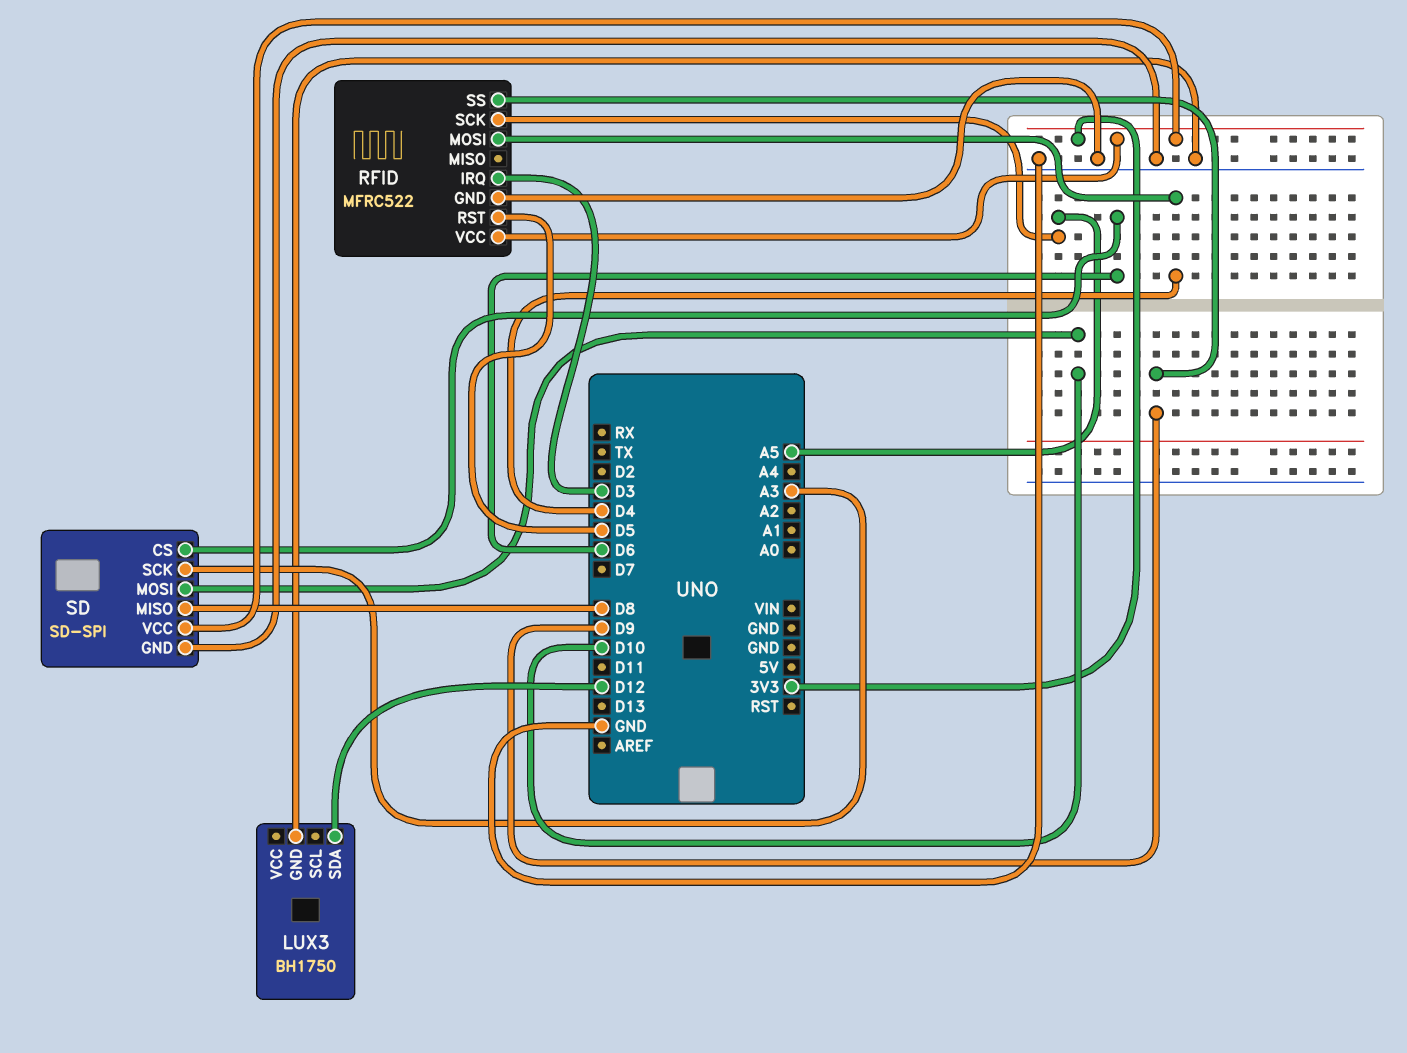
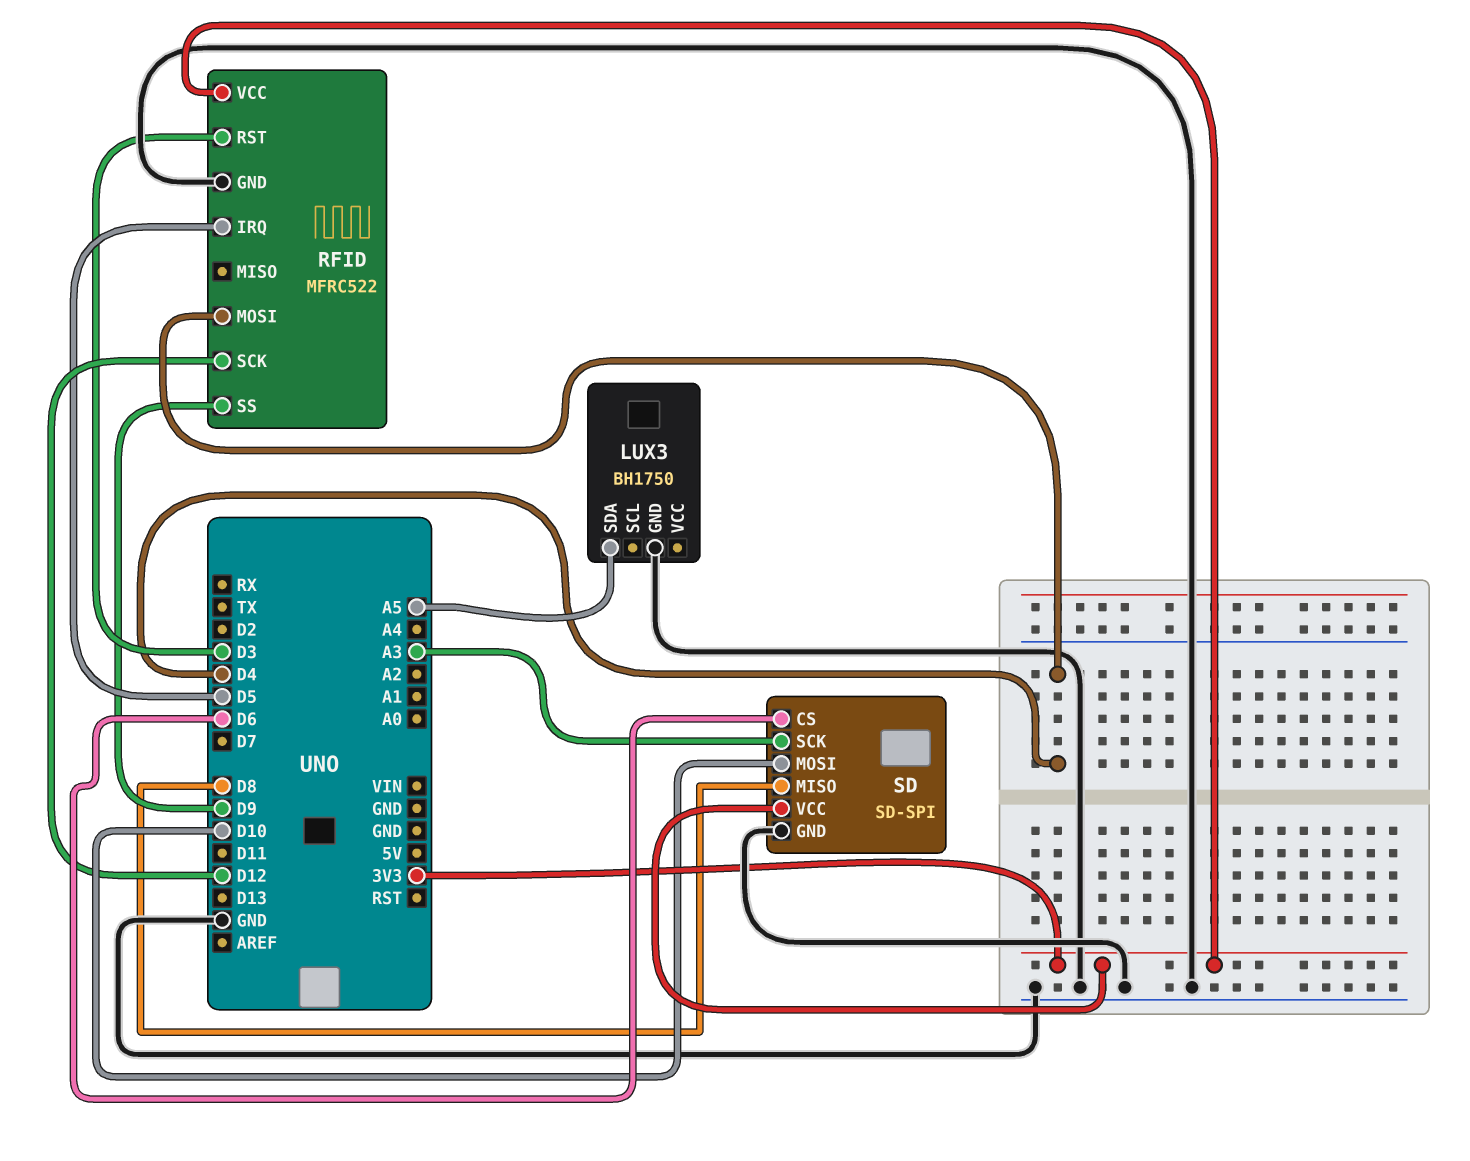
LUX3 pin SDA: D12 -> A5
RFID pin IRQ: D3 -> D5
RFID pin RST: D5 -> D3
RFID pin SCK: A5 -> D12

